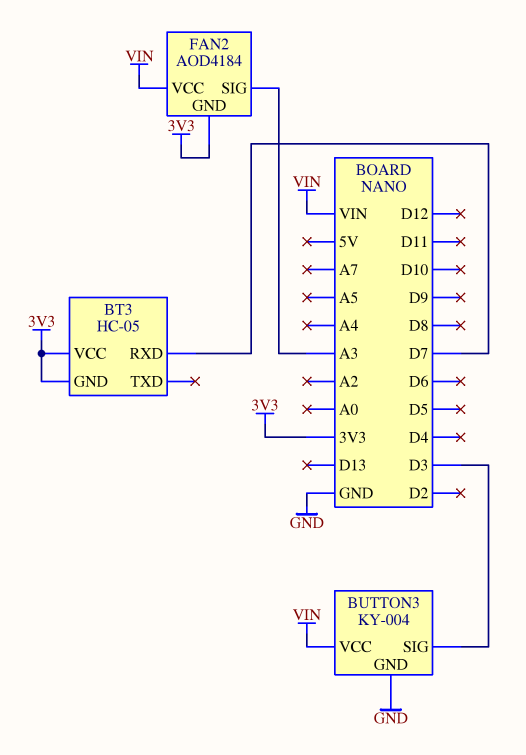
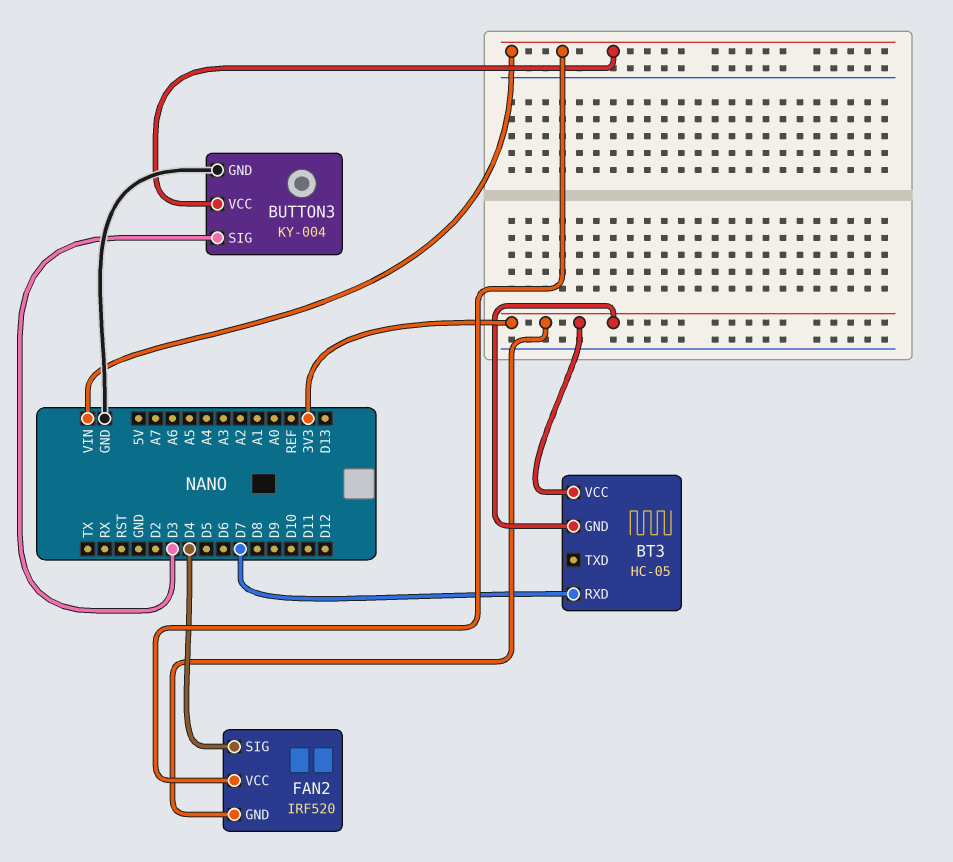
FAN2: AOD4184 -> IRF520
FAN2 pin SIG: A3 -> D4

